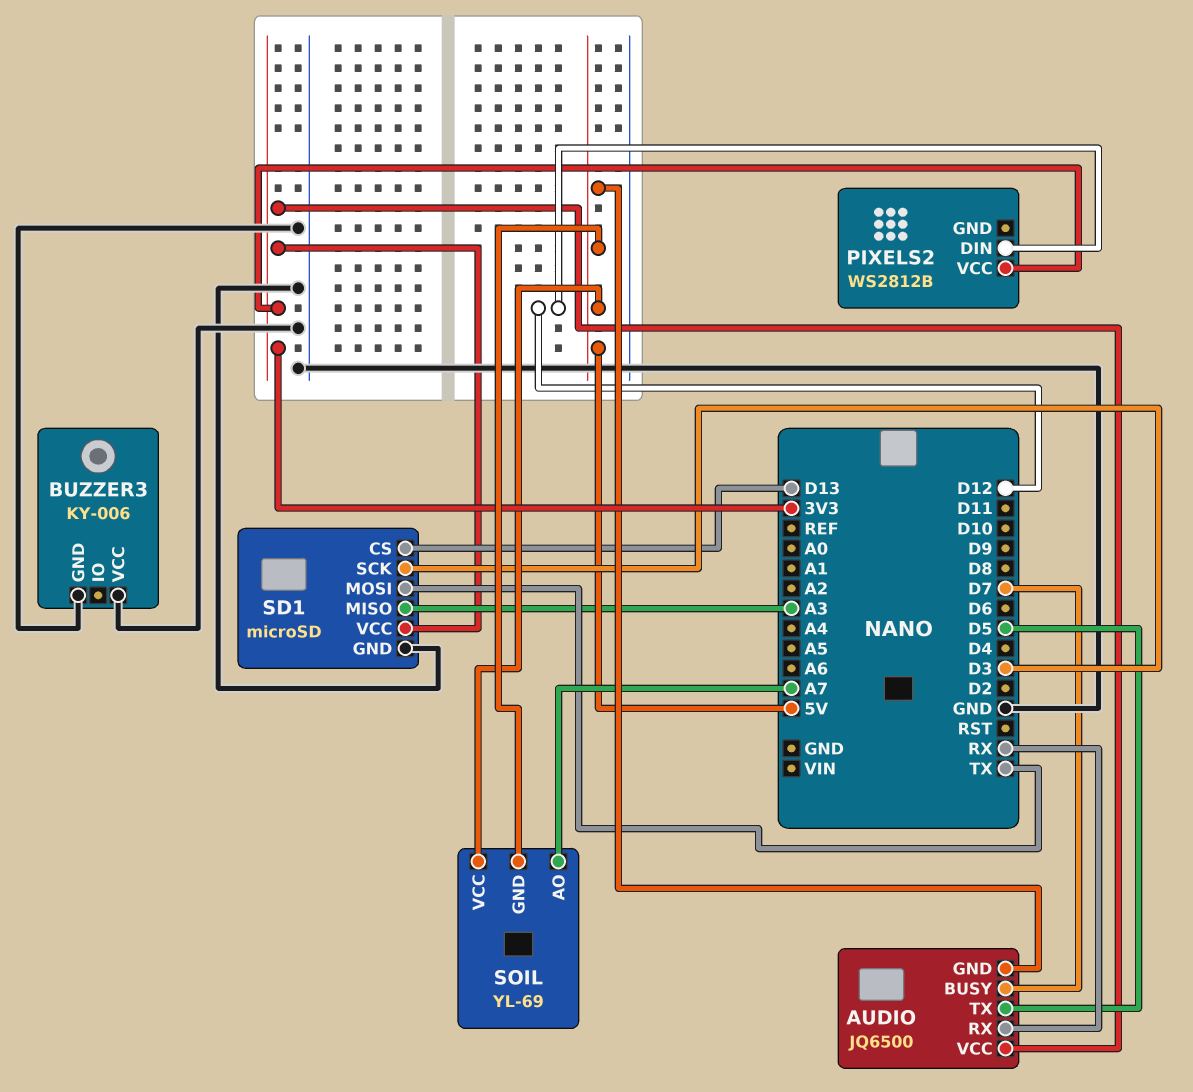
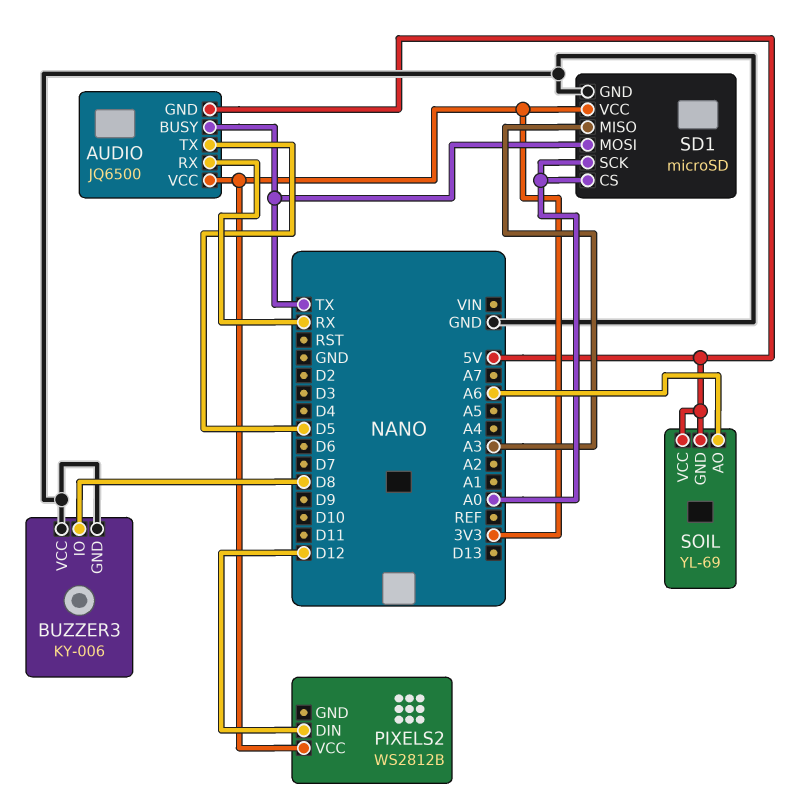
AUDIO pin BUSY: D7 -> TX
BUZZER3 pin IO: none -> D8
SD1 pin CS: D13 -> A0
SD1 pin SCK: D3 -> A0
SOIL pin AO: A7 -> A6

